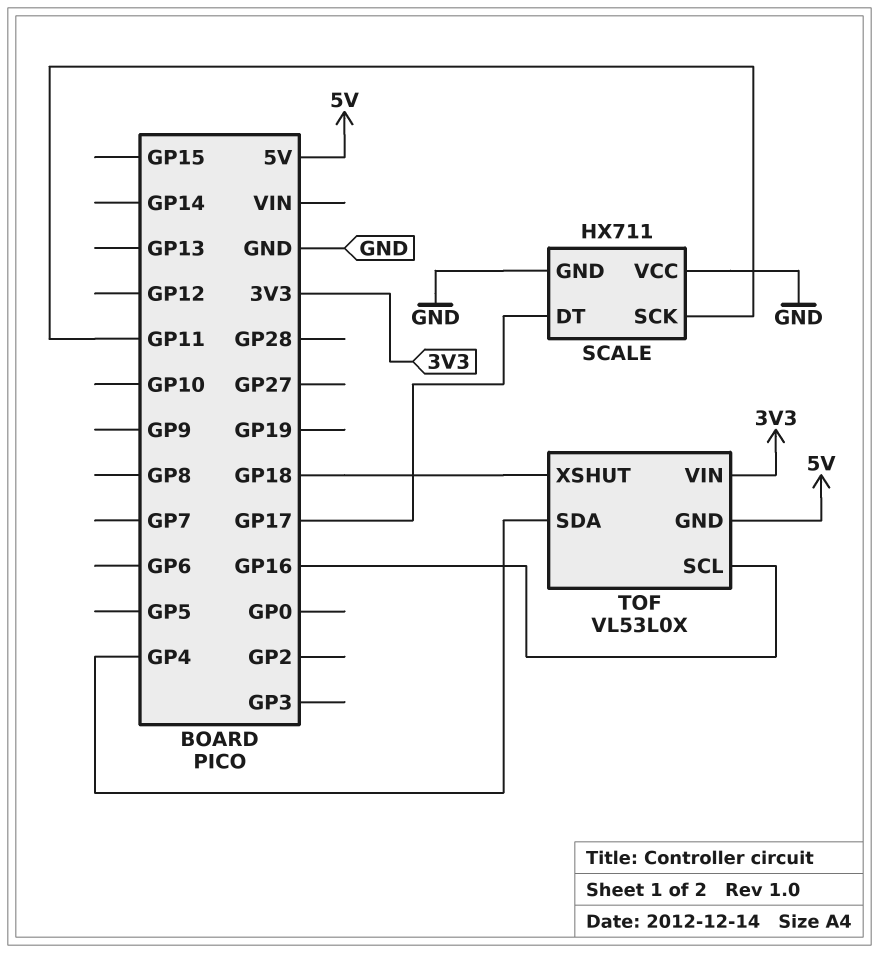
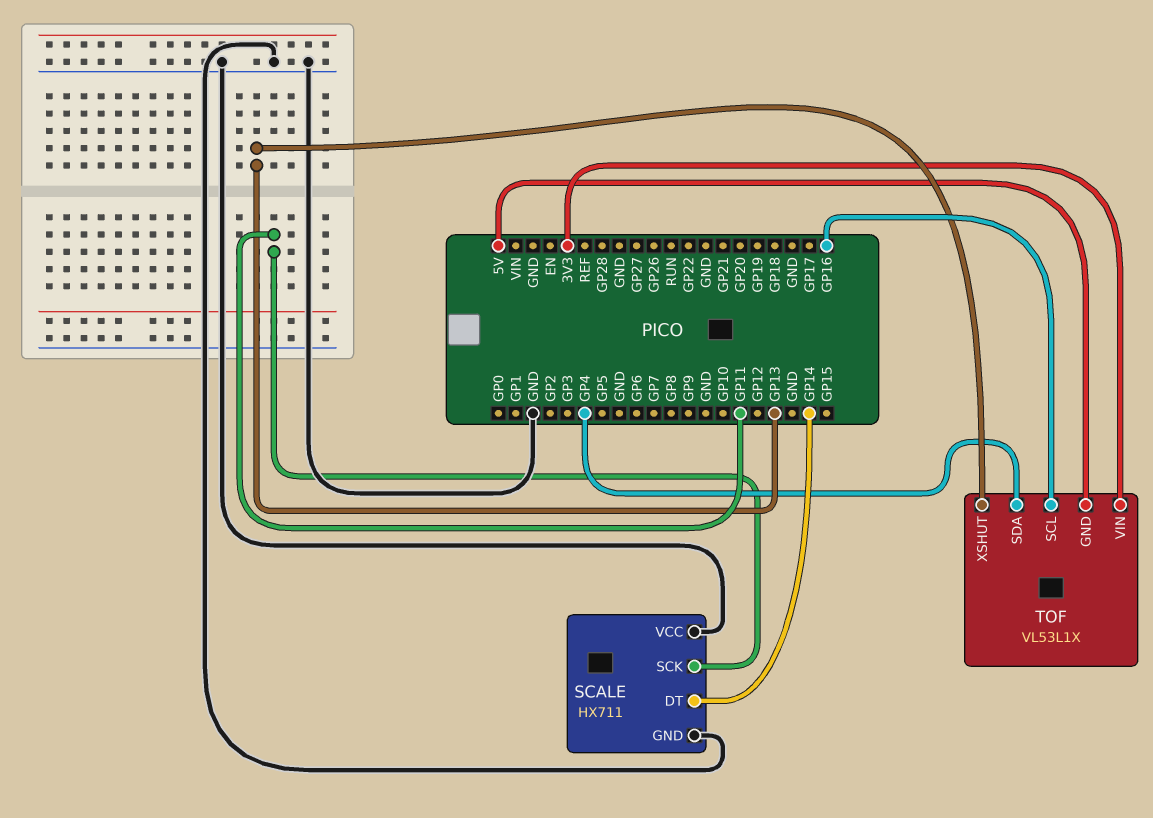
SCALE pin DT: GP17 -> GP14
TOF: VL53L0X -> VL53L1X
TOF pin XSHUT: GP18 -> GP13

